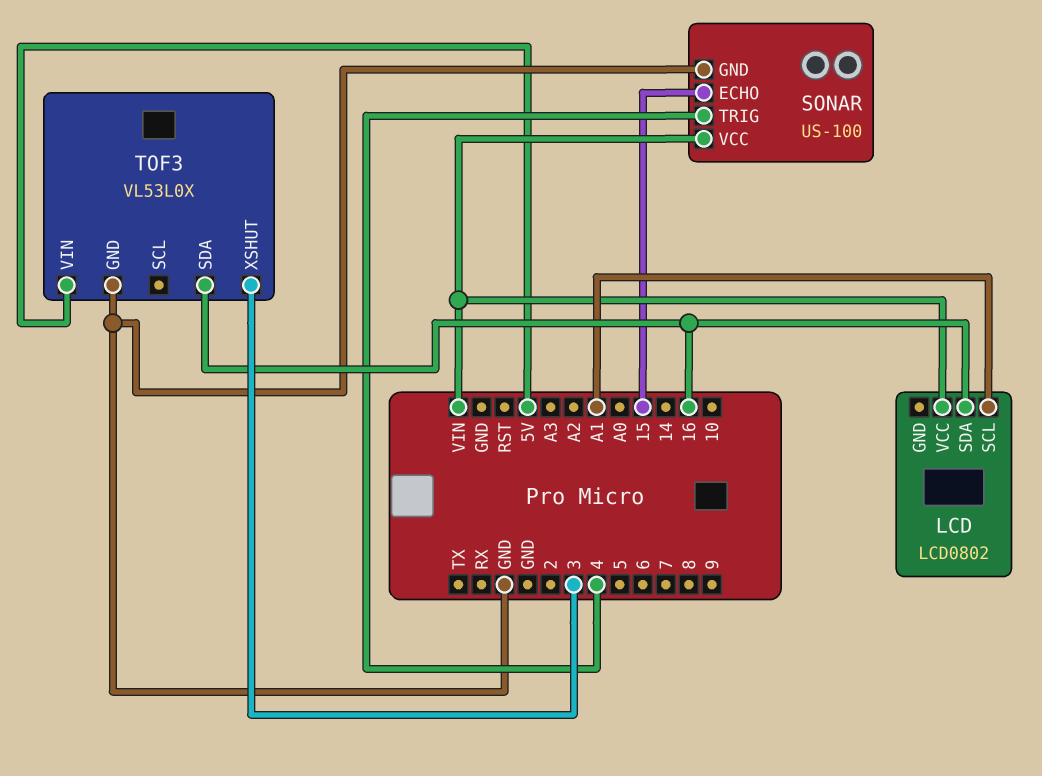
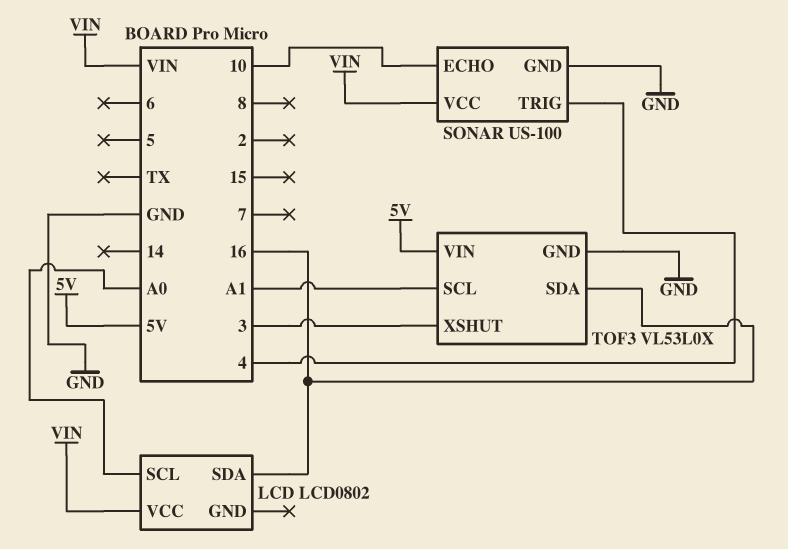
LCD pin SCL: A1 -> A0
SONAR pin ECHO: 15 -> 10
TOF3 pin SCL: none -> A1

